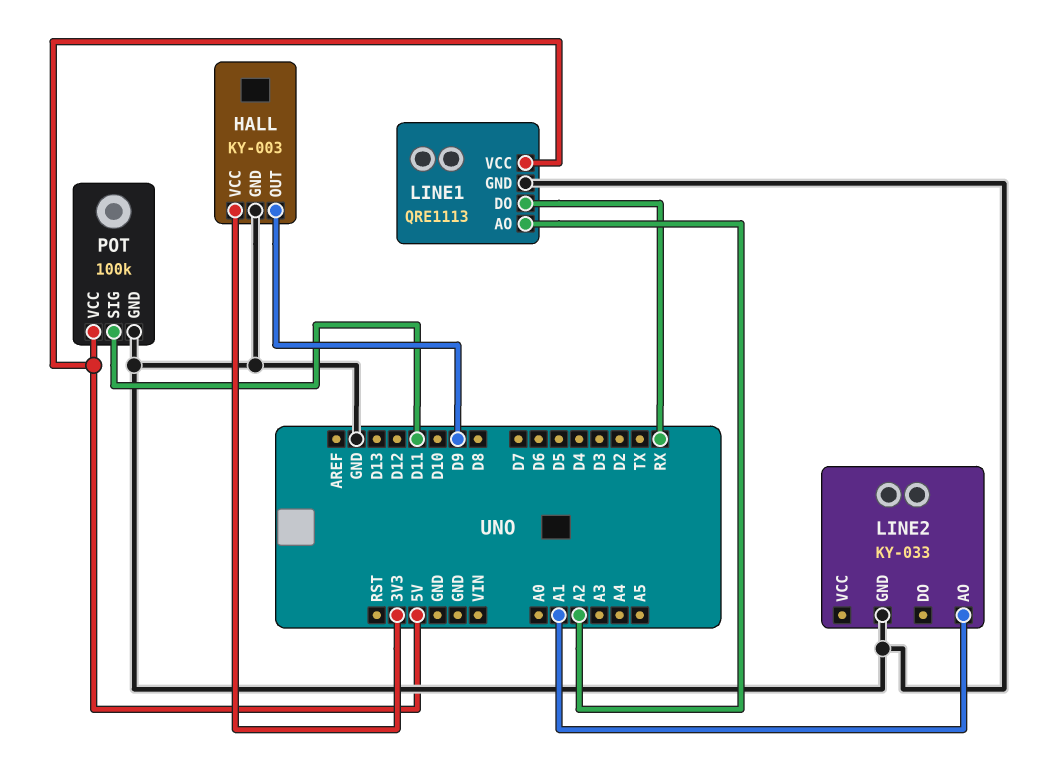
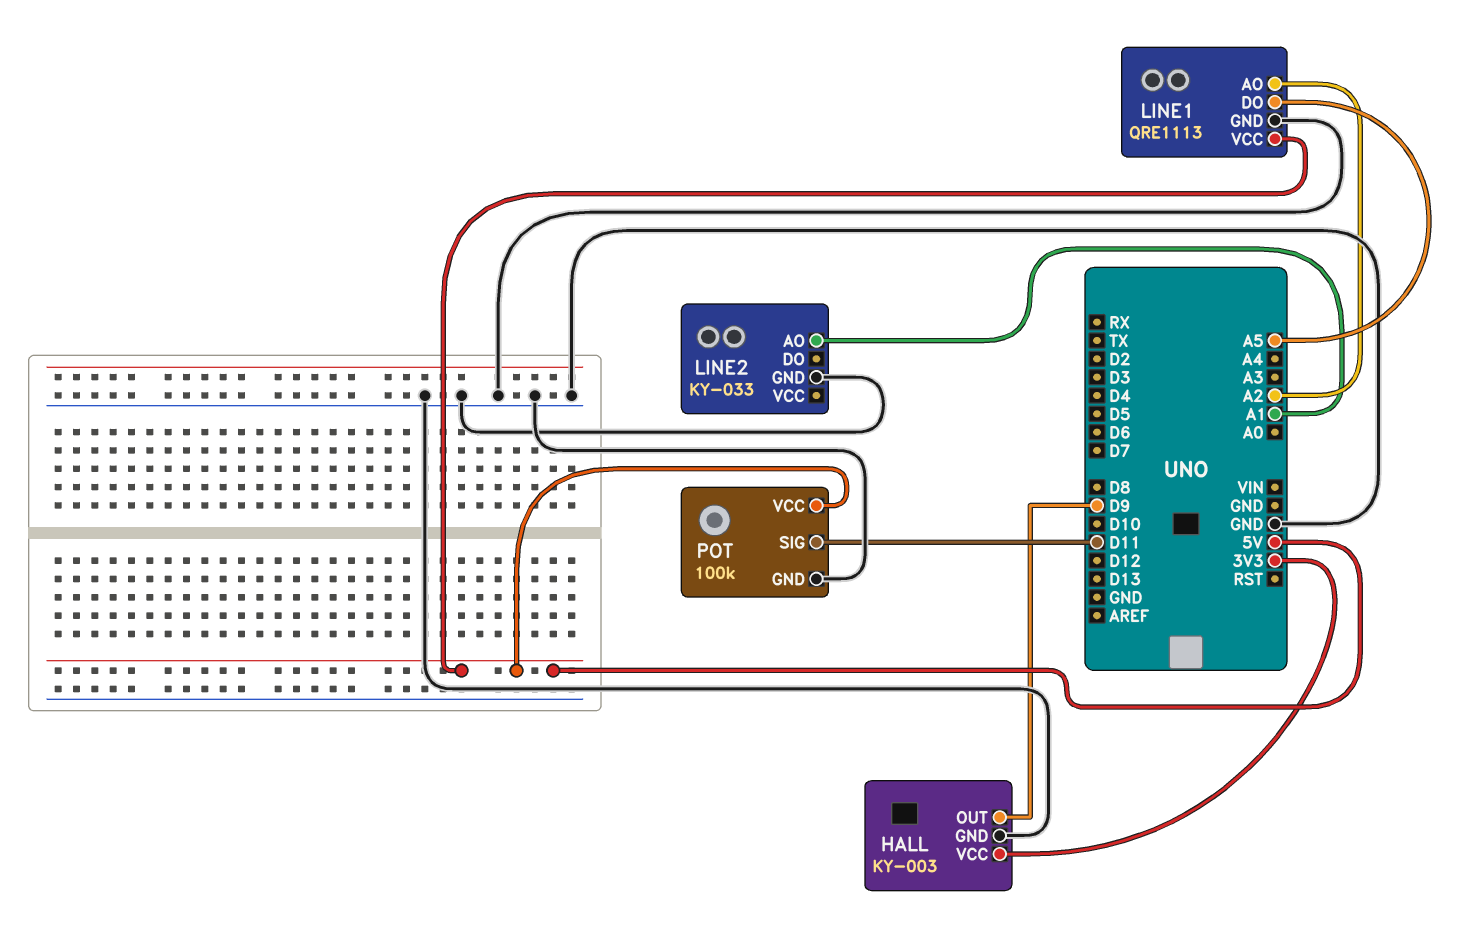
LINE1 pin DO: RX -> A5

